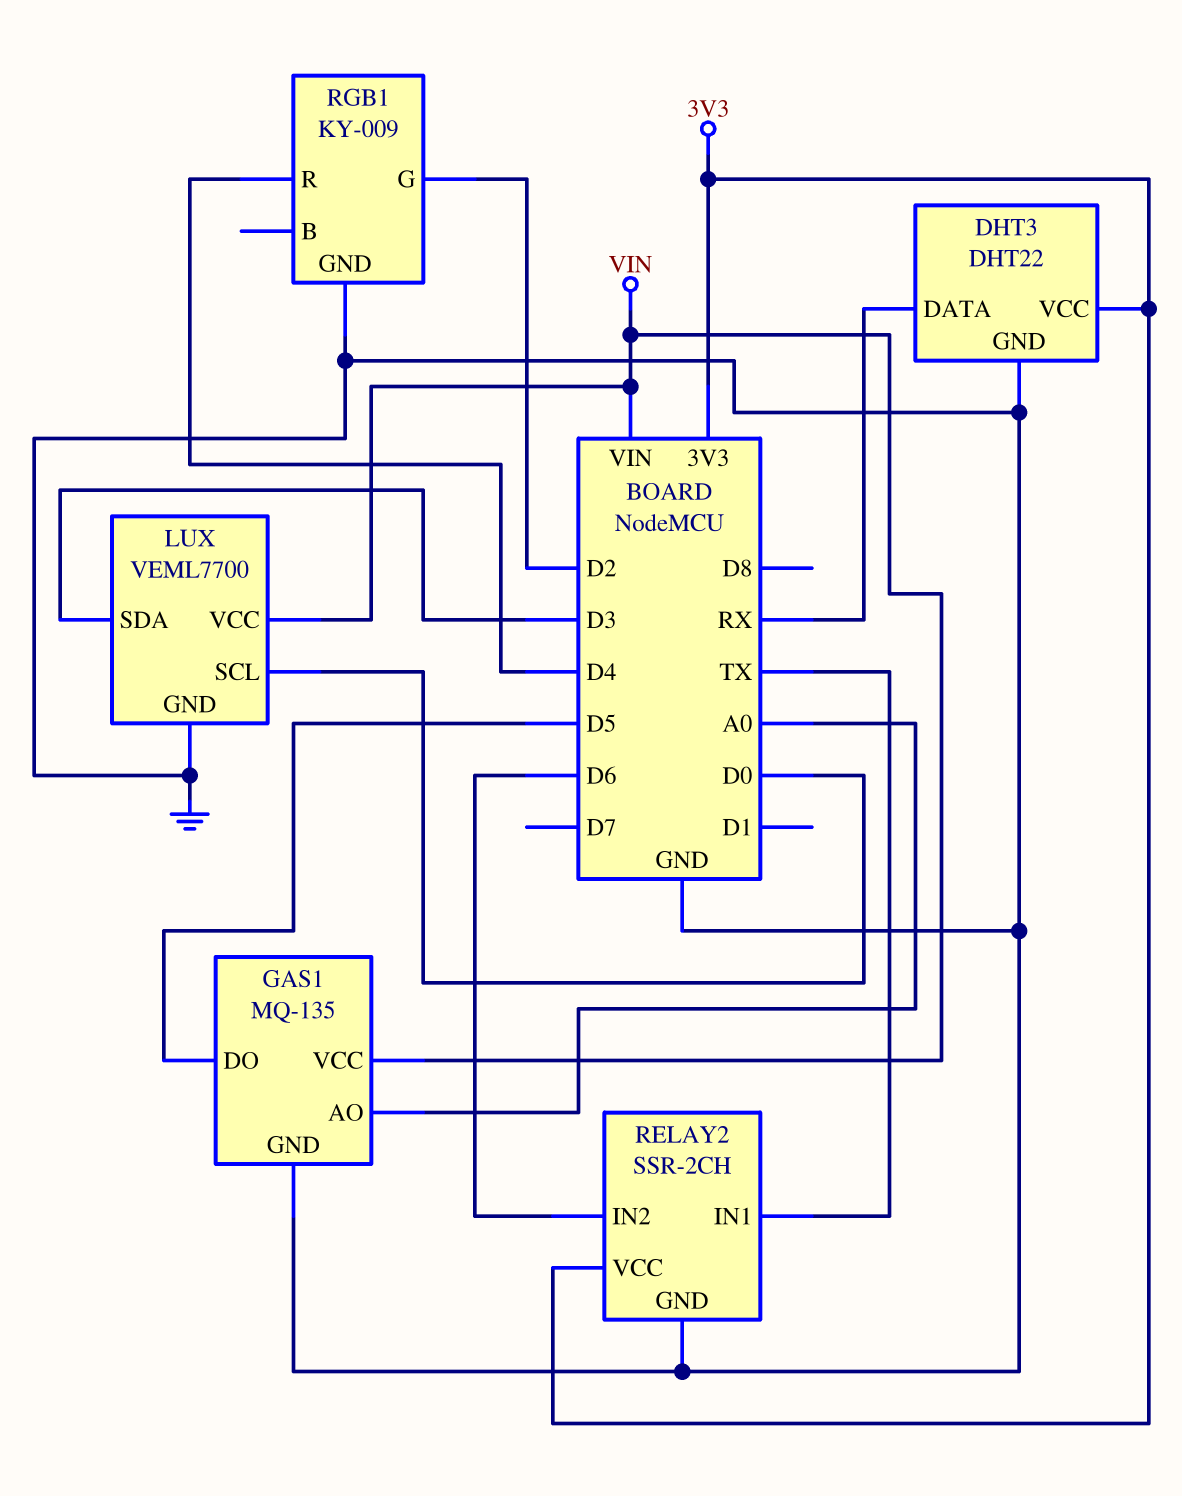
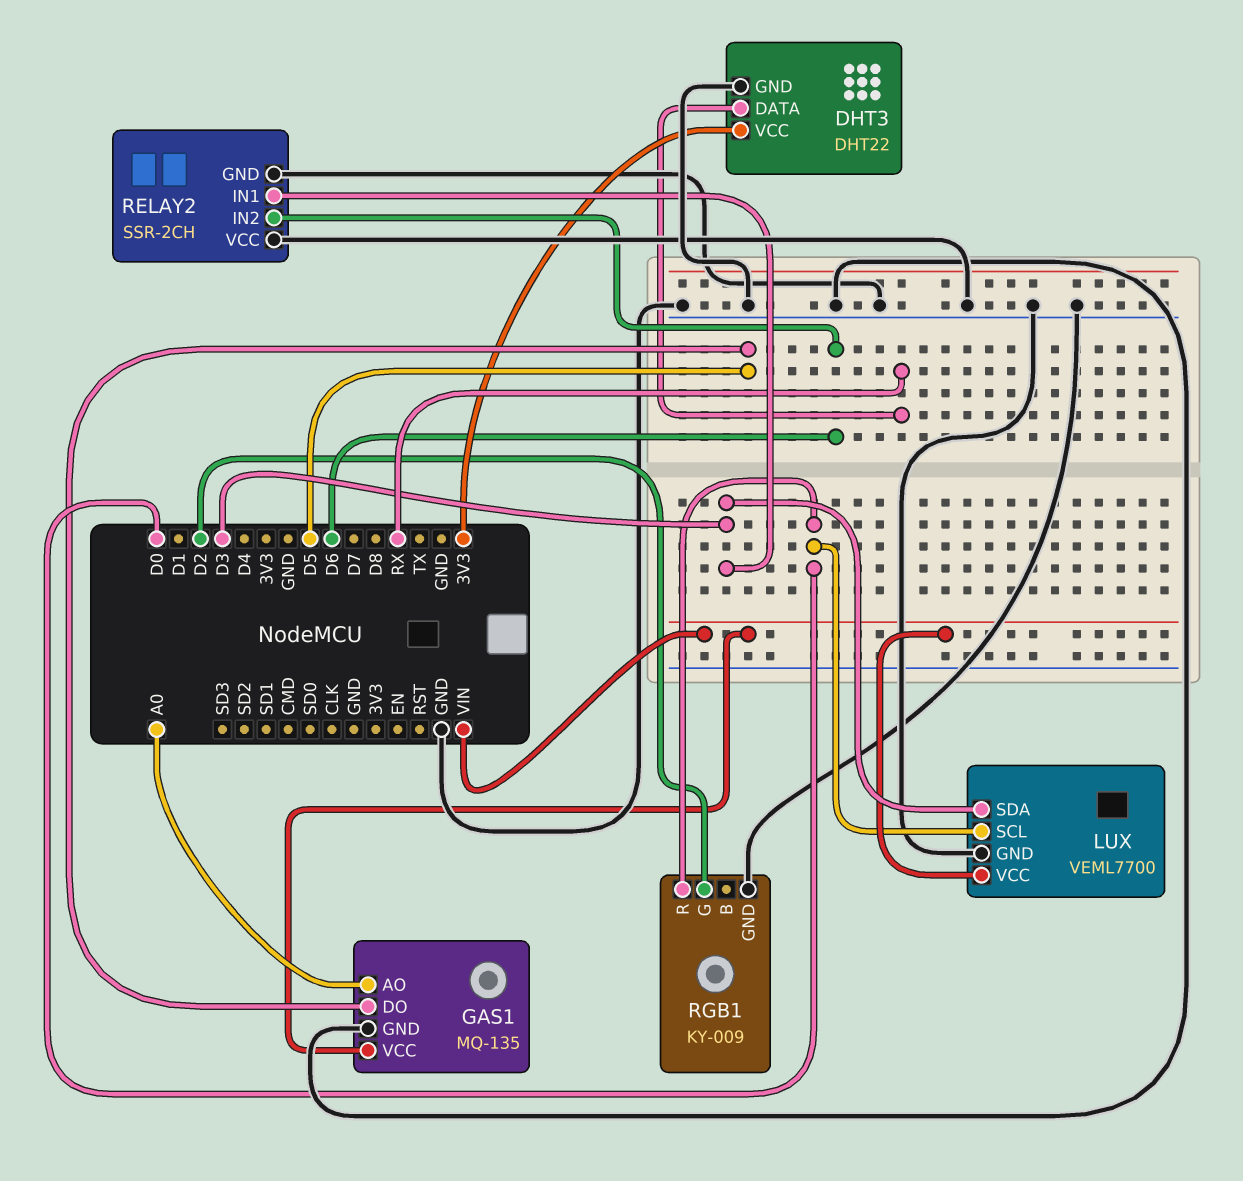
RELAY2 pin IN1: TX -> D3
RELAY2 pin VCC: 3V3 -> GND
RGB1 pin R: D4 -> D0

